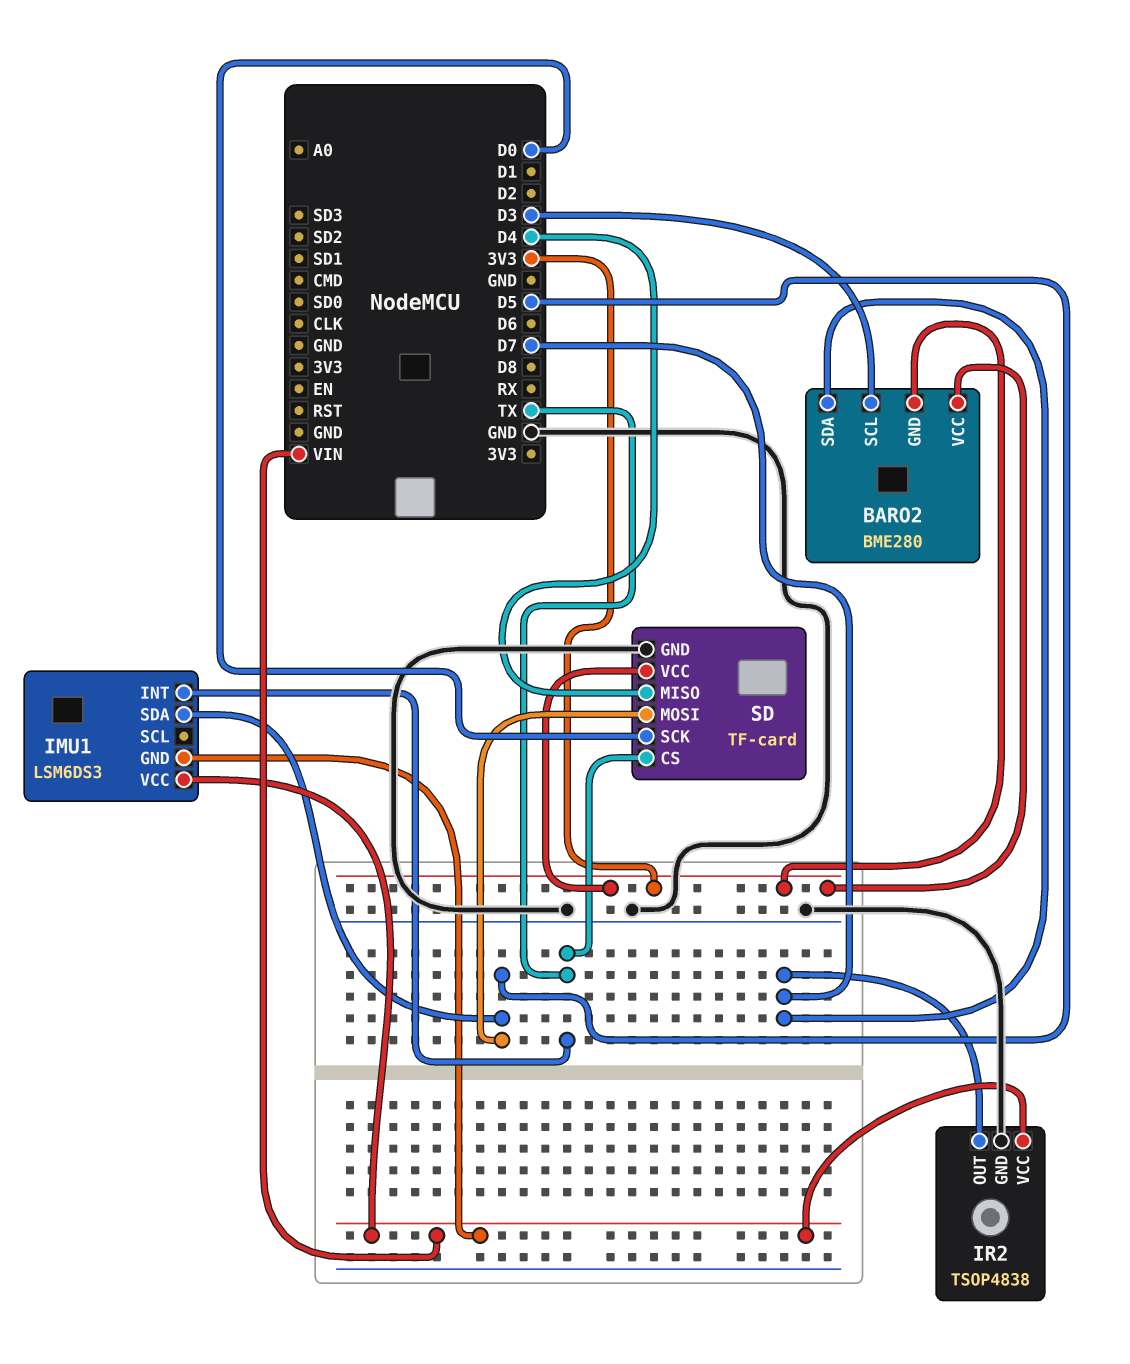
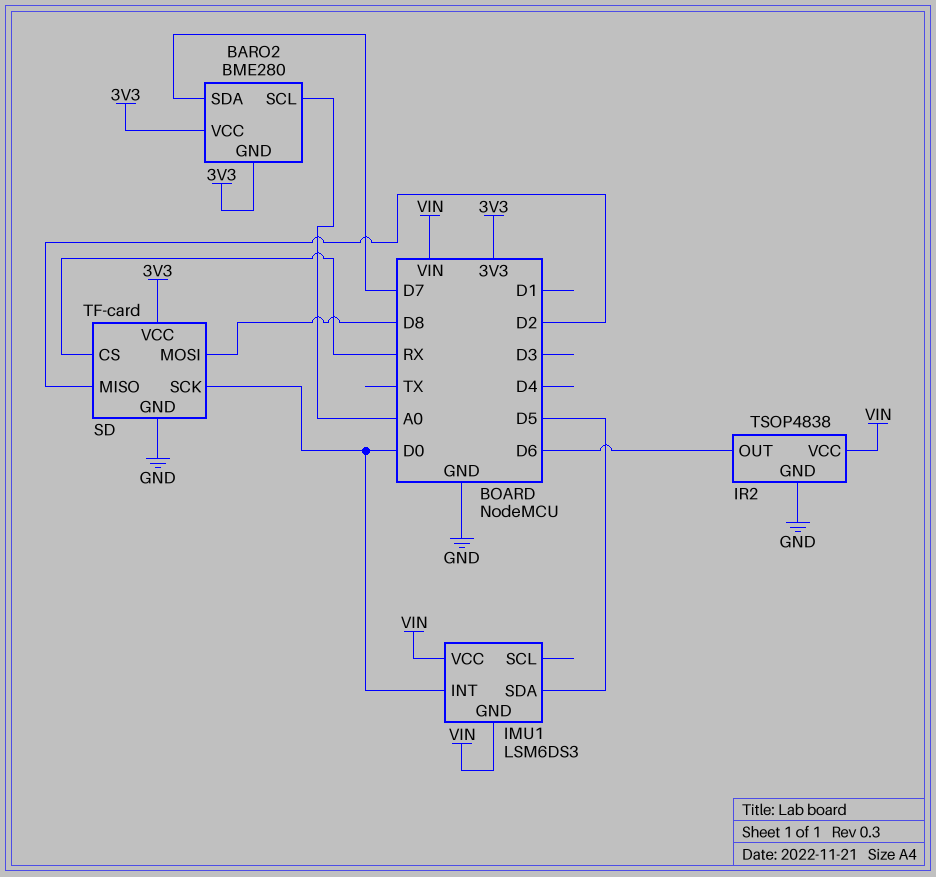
BARO2 pin SCL: D3 -> A0
IMU1 pin INT: TX -> D0
IR2 pin OUT: D7 -> D6
SD pin CS: TX -> RX
SD pin MISO: D4 -> D2
SD pin MOSI: D5 -> D8

